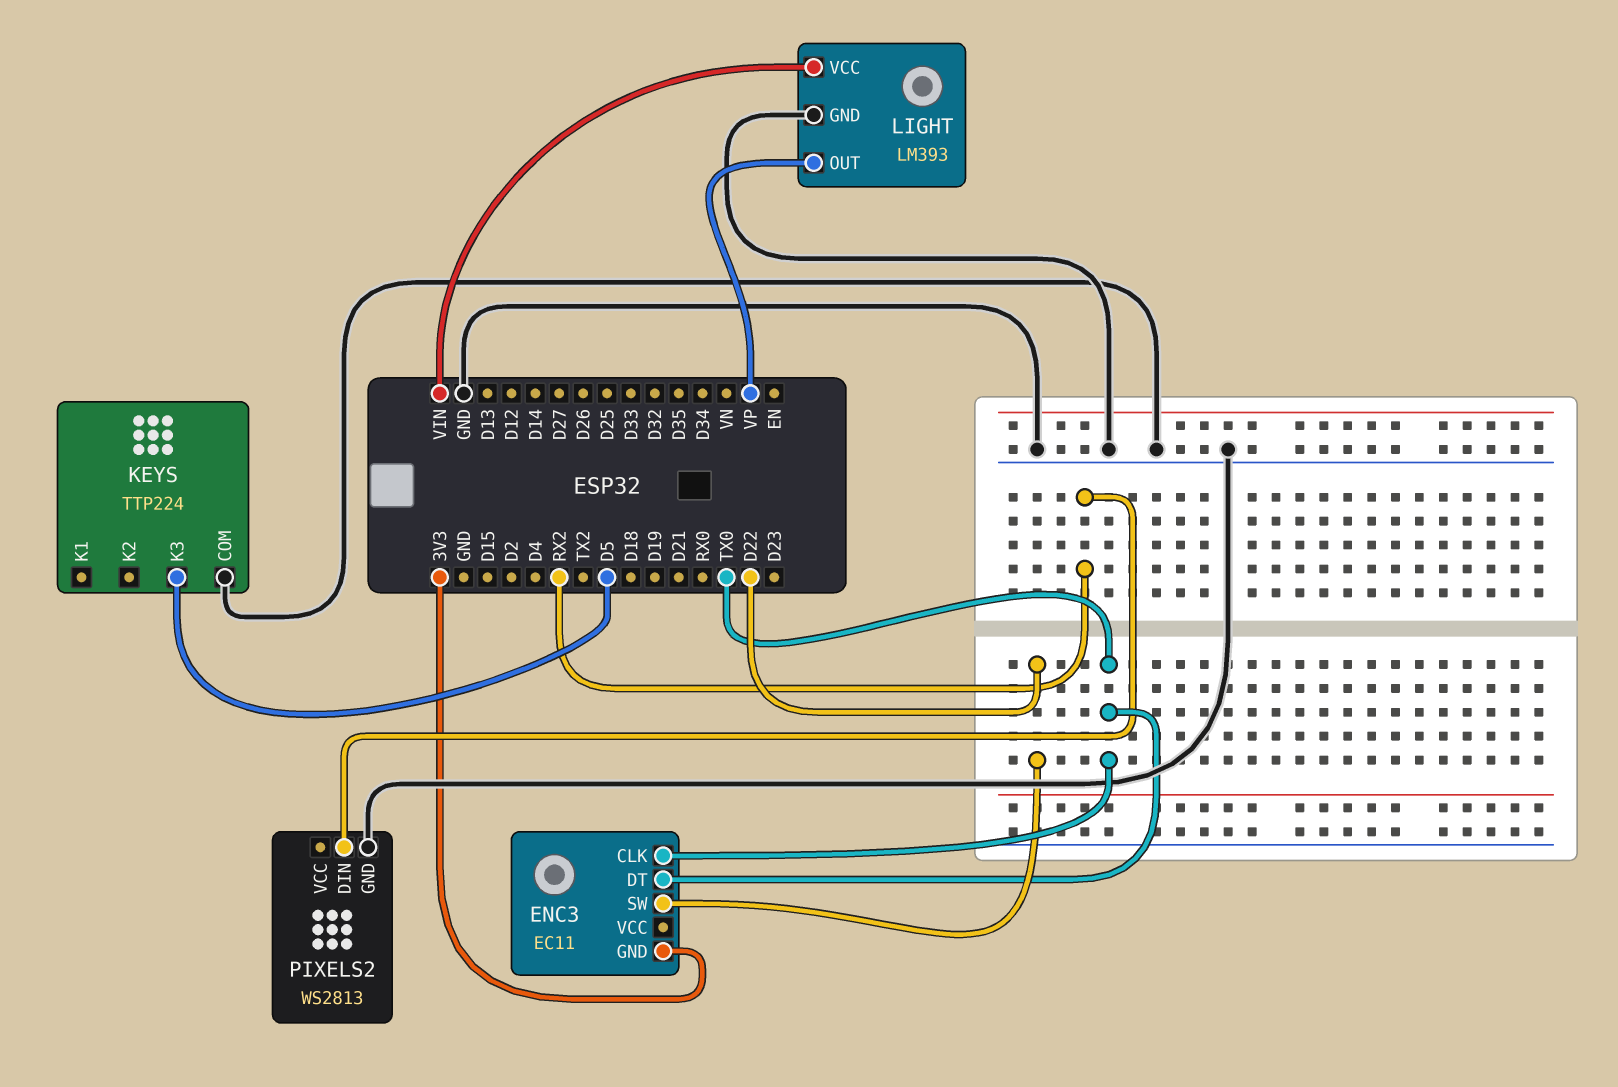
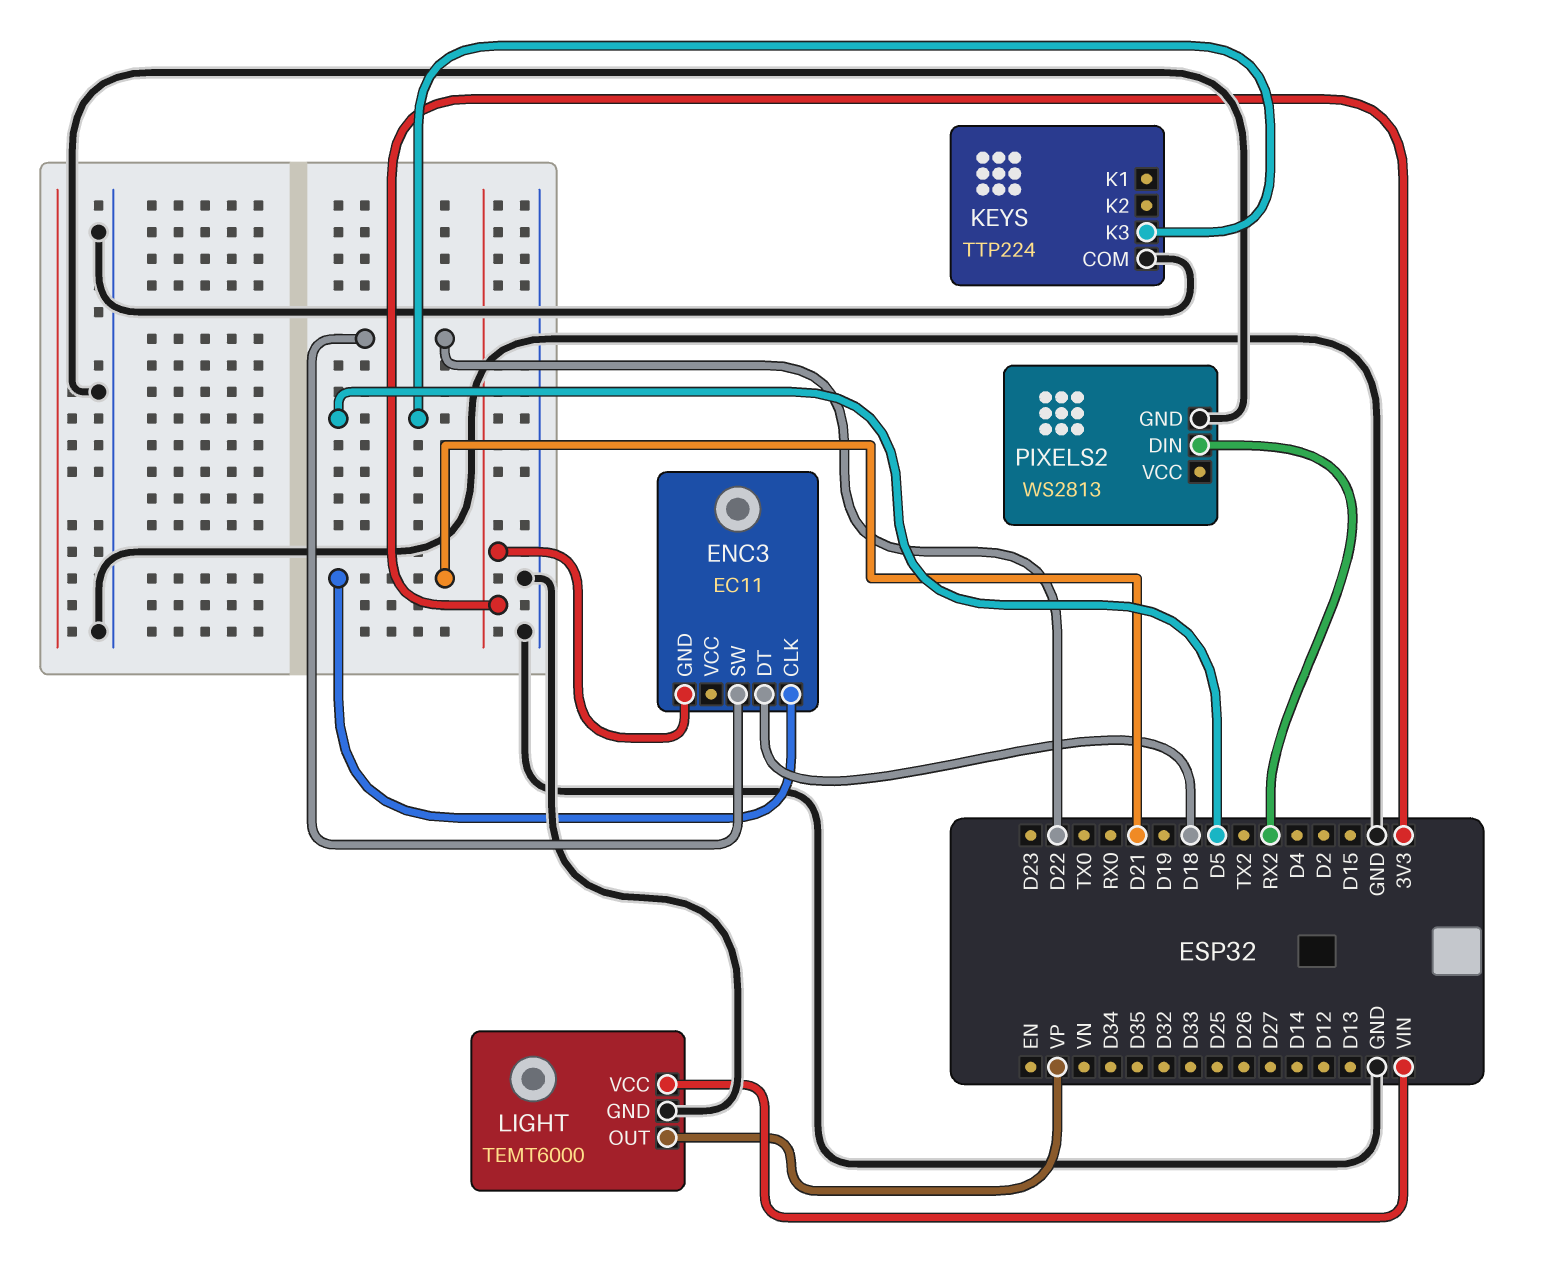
ENC3 pin CLK: TX0 -> D21
ENC3 pin DT: TX0 -> D18
LIGHT: LM393 -> TEMT6000

